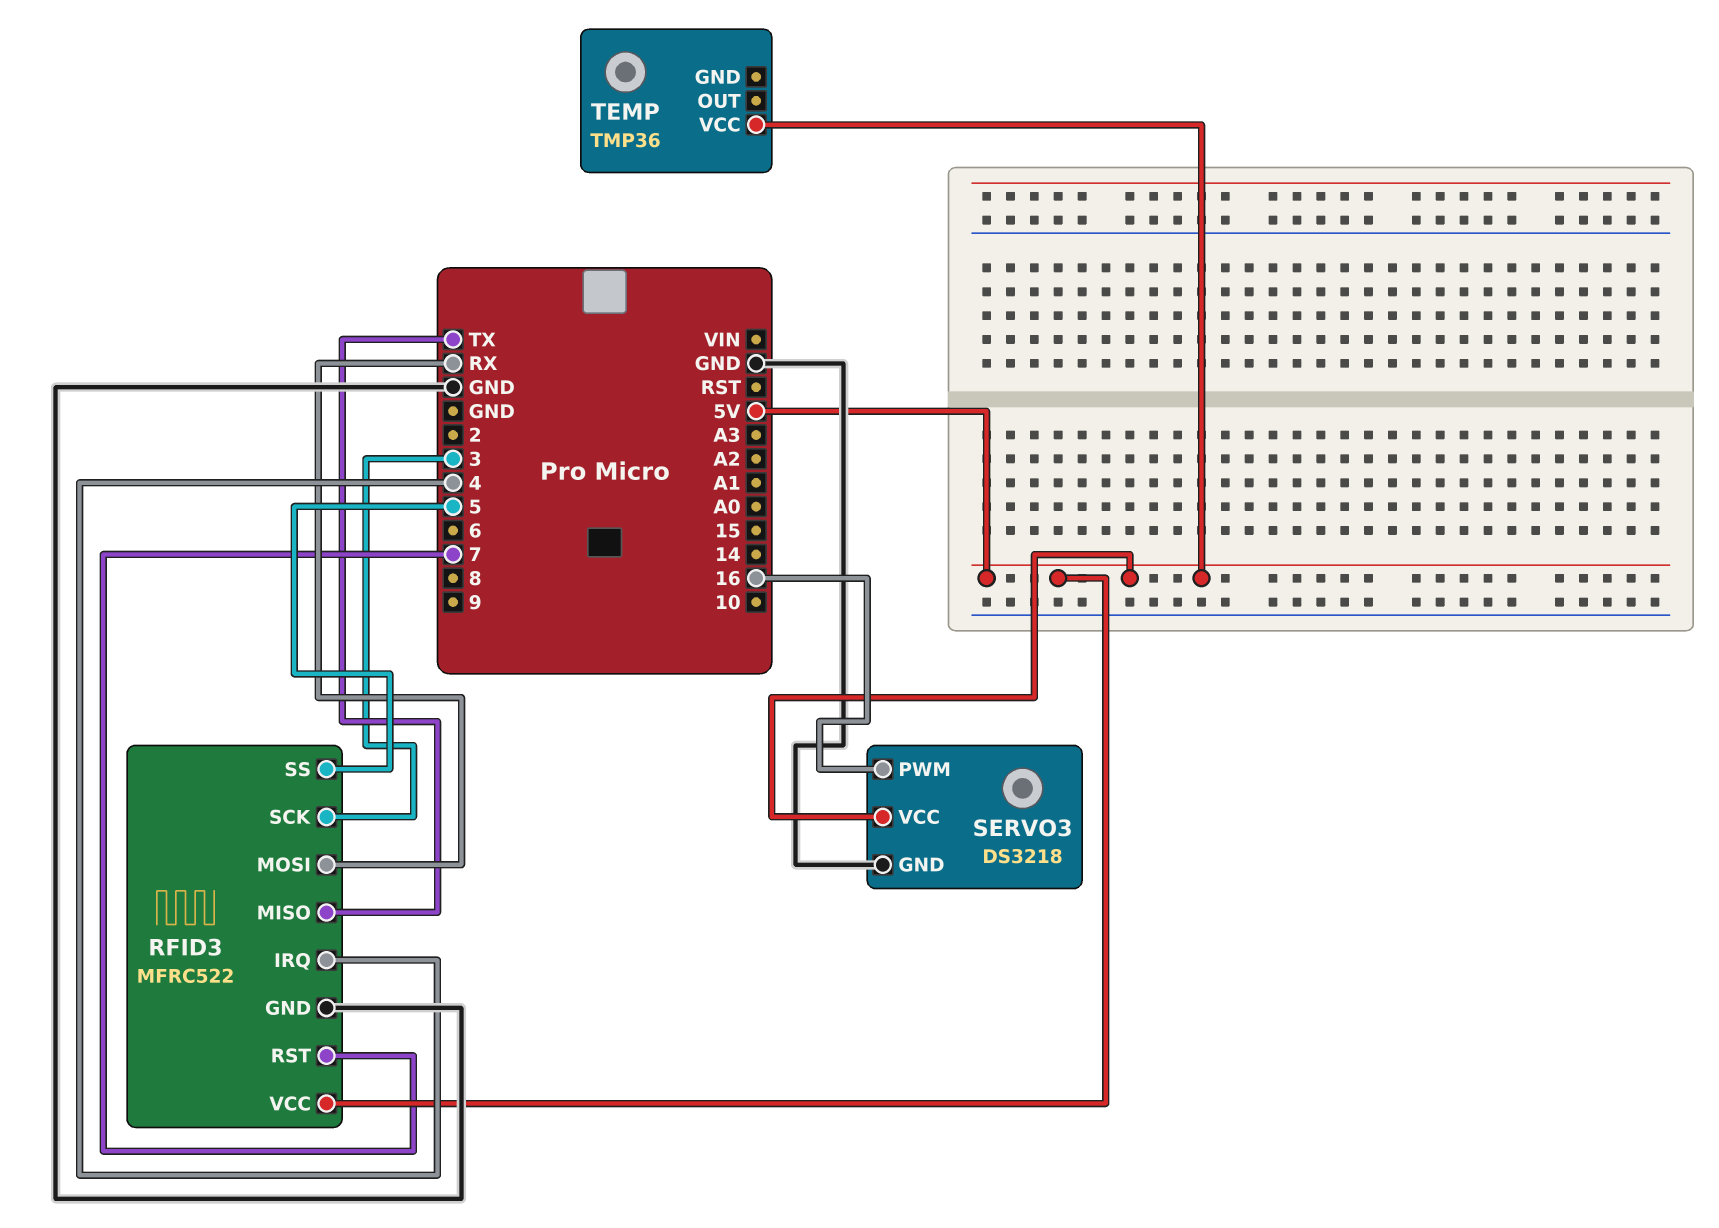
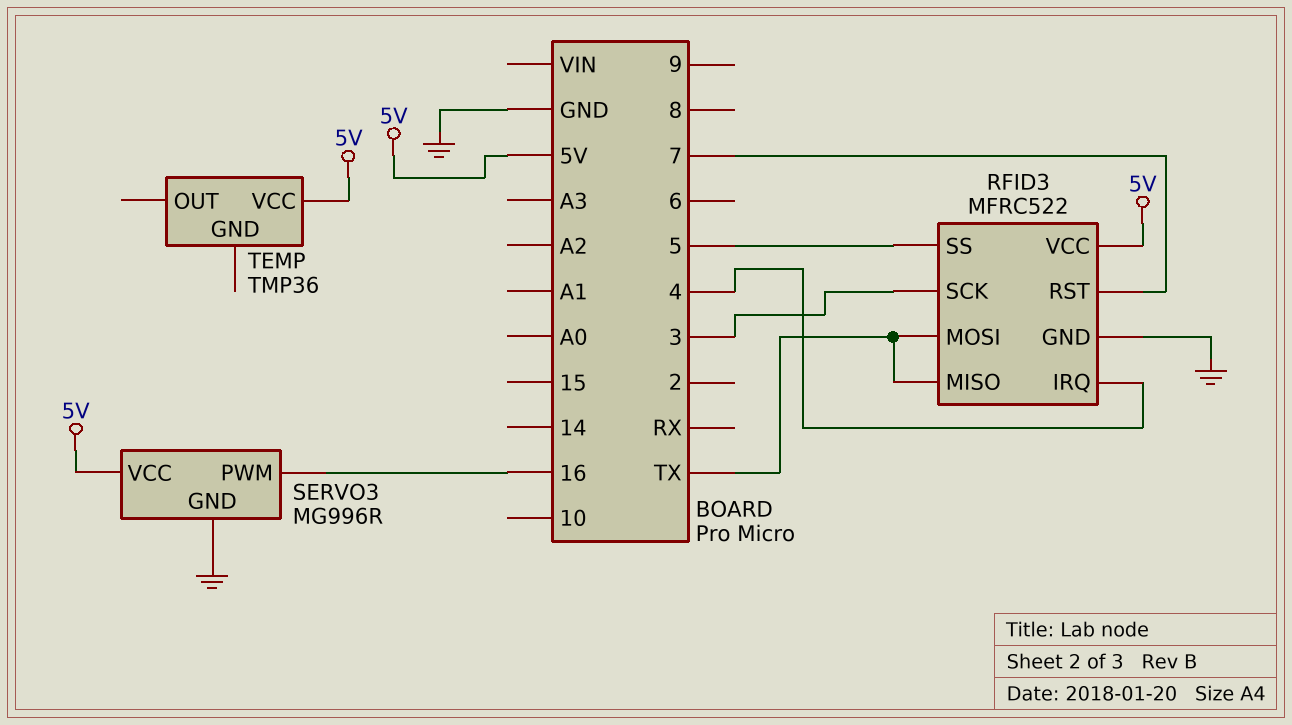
RFID3 pin MOSI: RX -> TX
SERVO3: DS3218 -> MG996R

